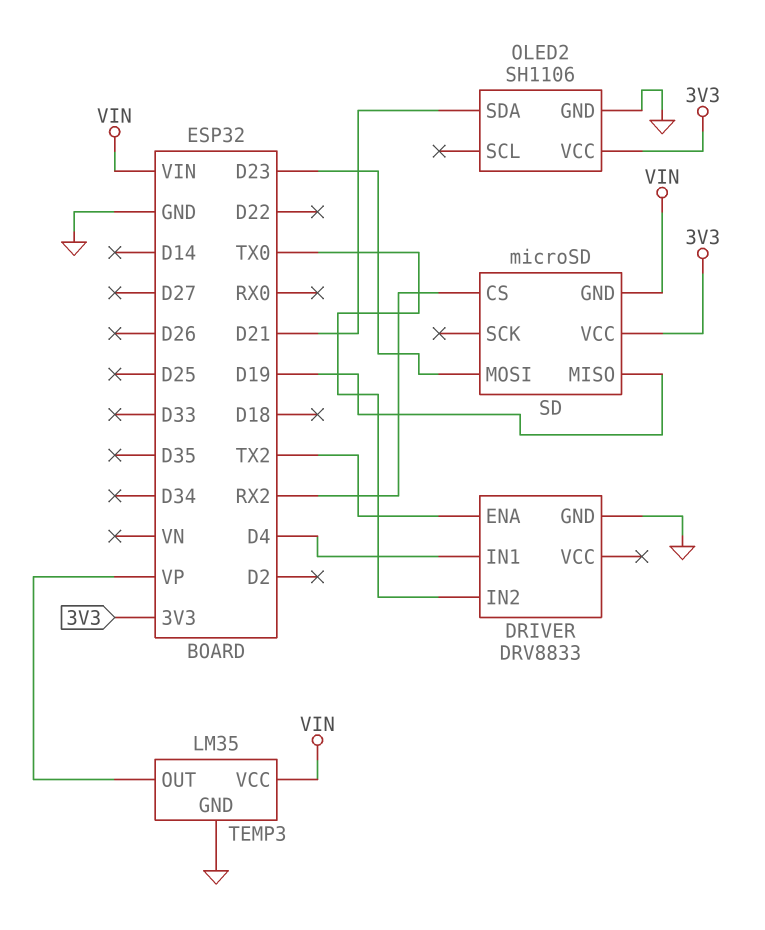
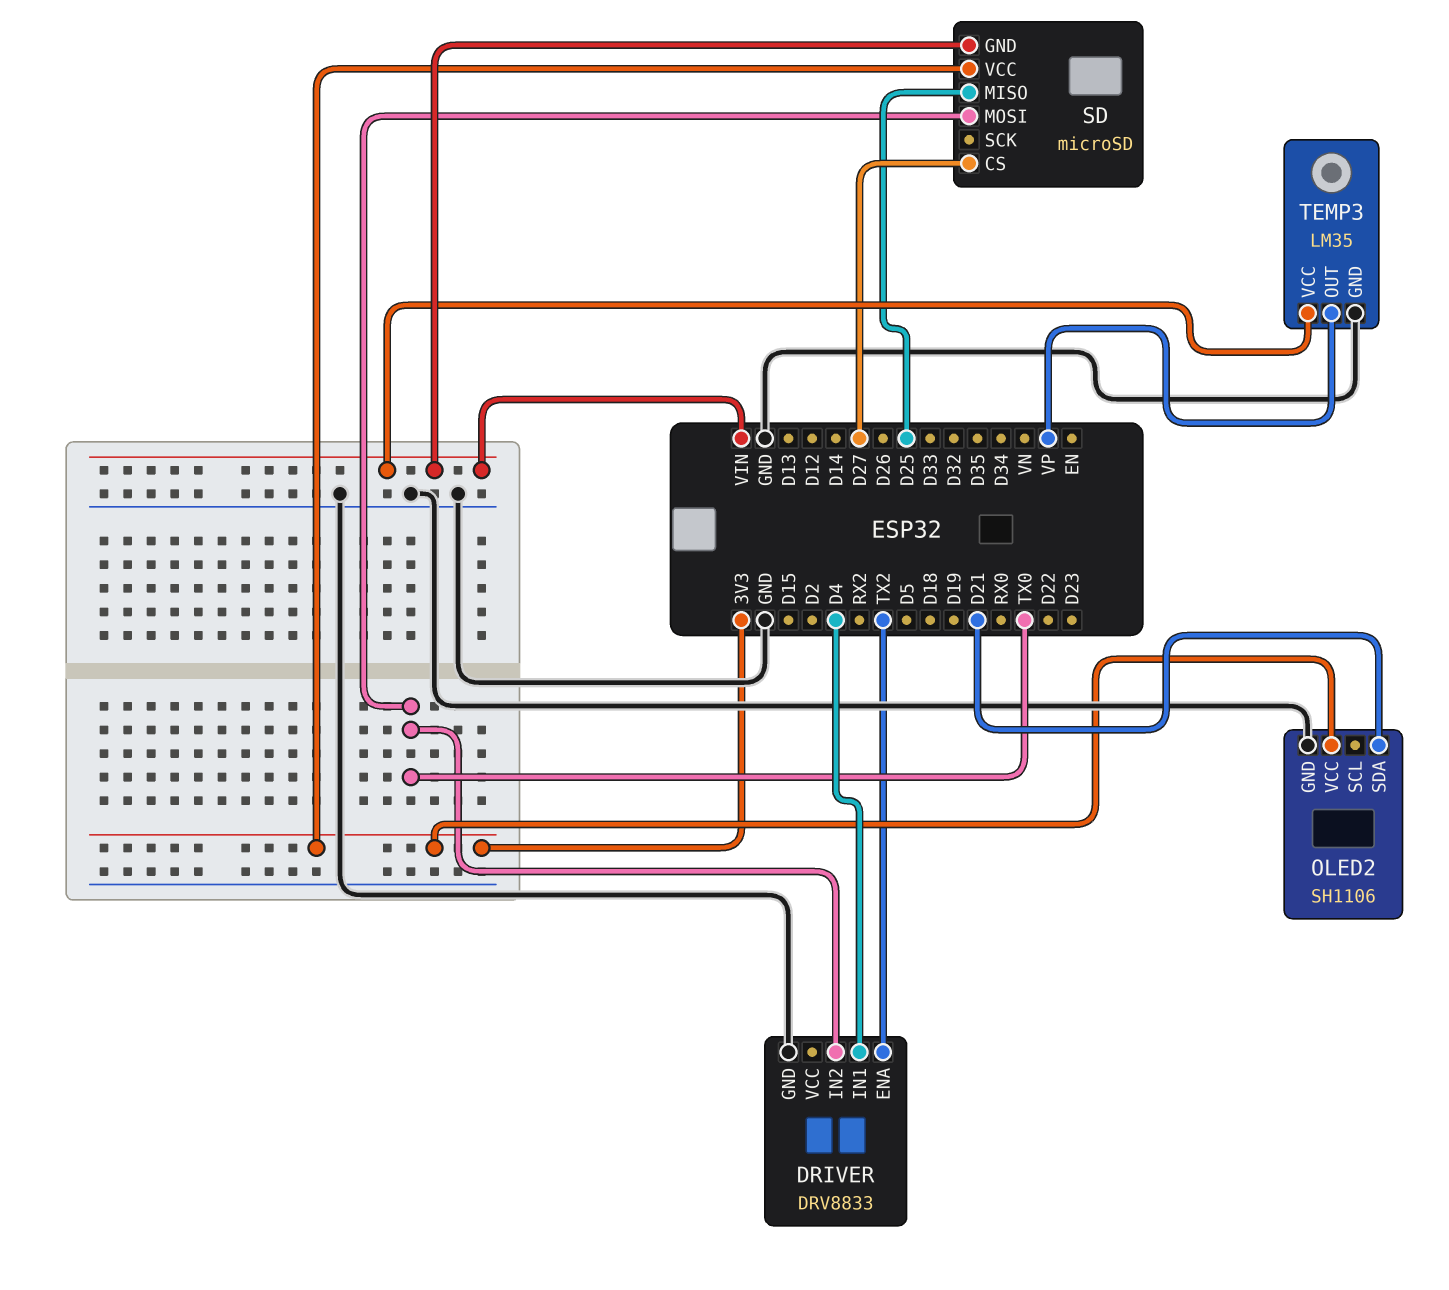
SD pin CS: RX2 -> D27
SD pin MISO: D19 -> D25
SD pin MOSI: D23 -> TX0

